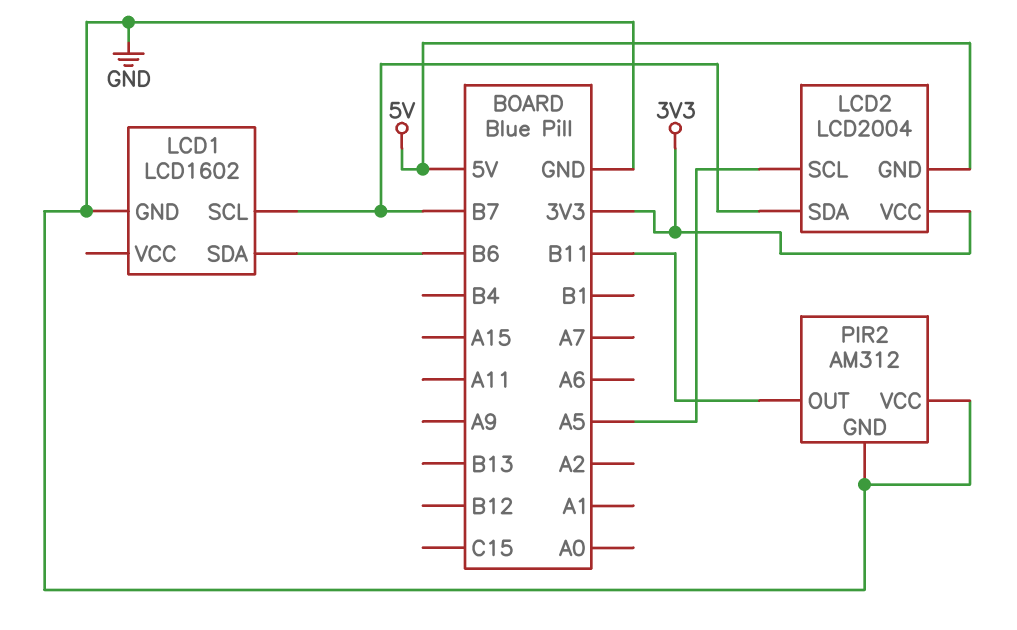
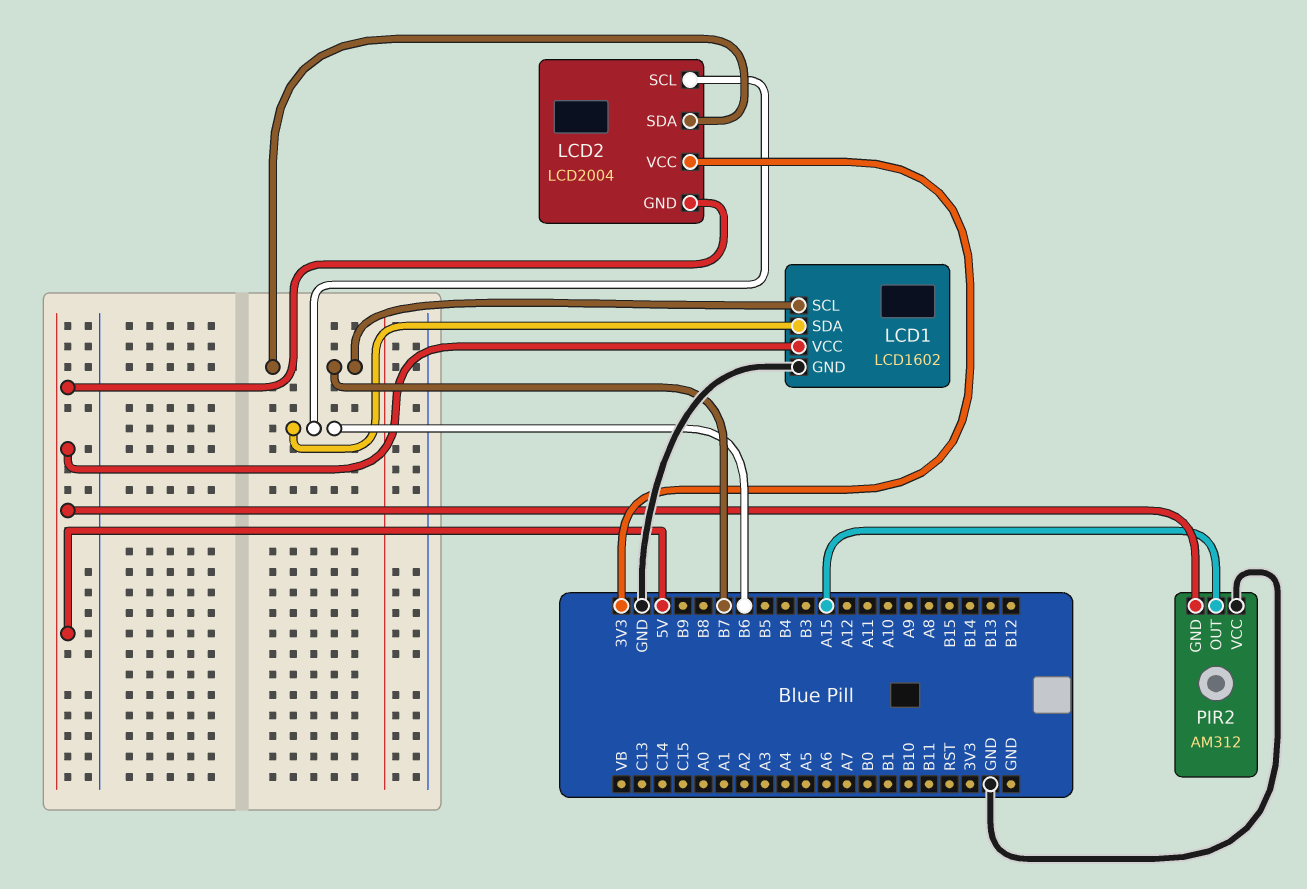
LCD1 pin VCC: none -> 5V
LCD2 pin SCL: A5 -> B6
PIR2 pin GND: GND -> 5V
PIR2 pin OUT: B11 -> A15

